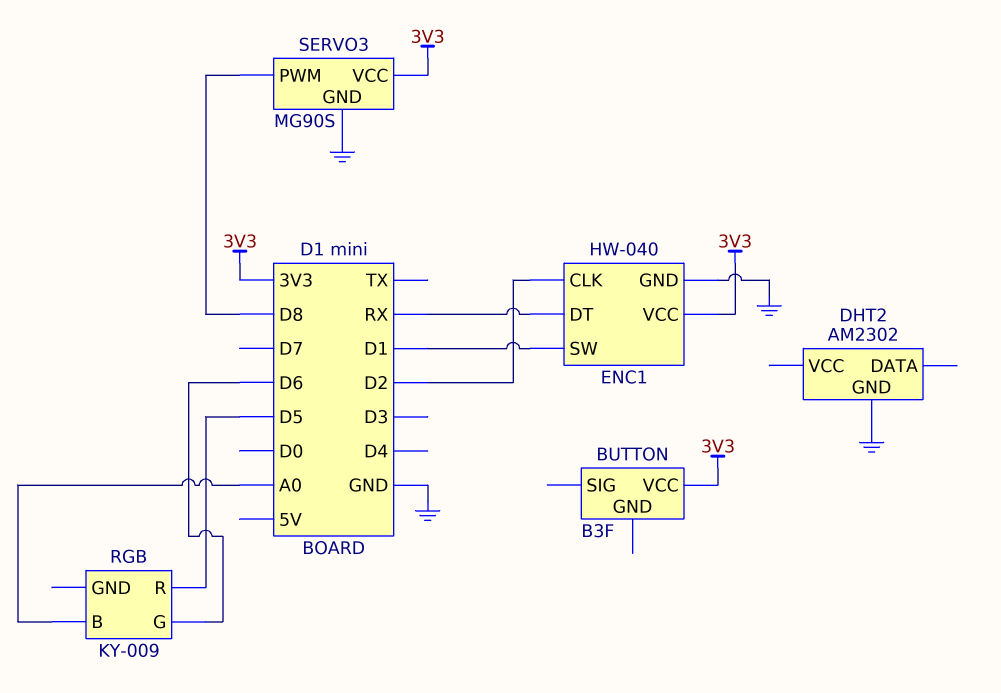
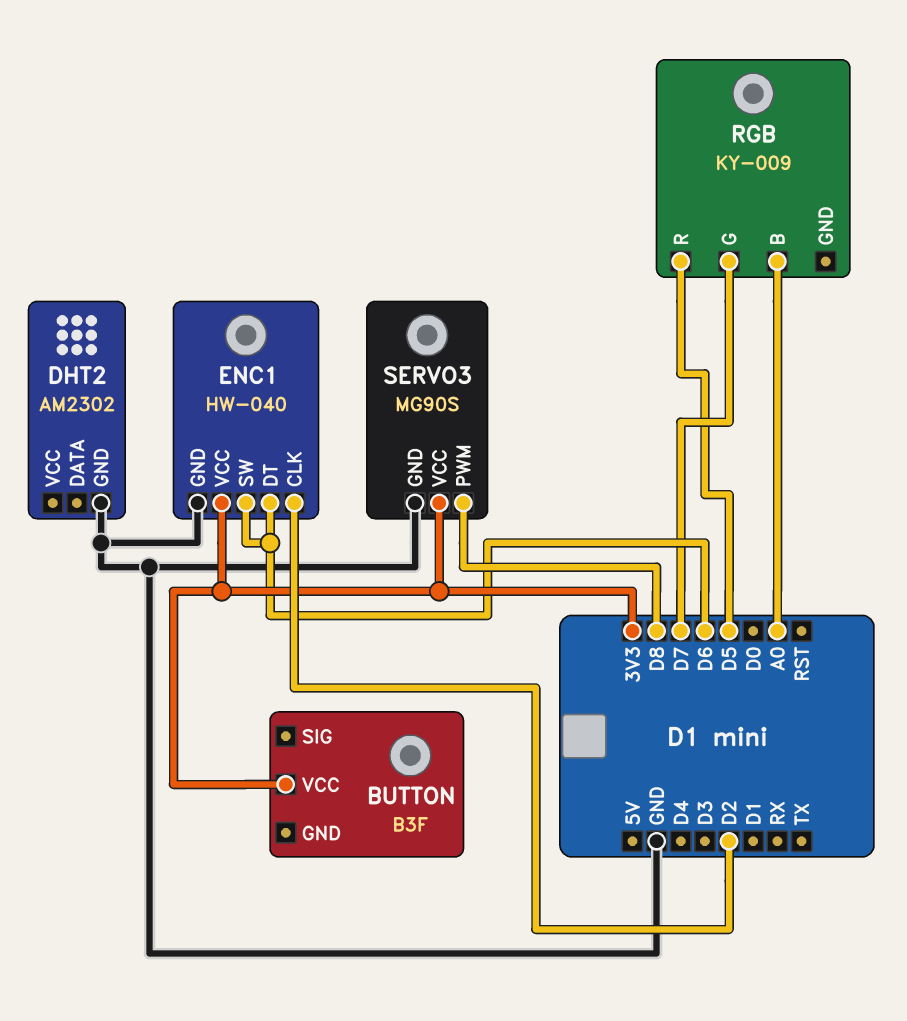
ENC1 pin DT: RX -> D6
ENC1 pin SW: D1 -> D6
RGB pin G: D6 -> D7

